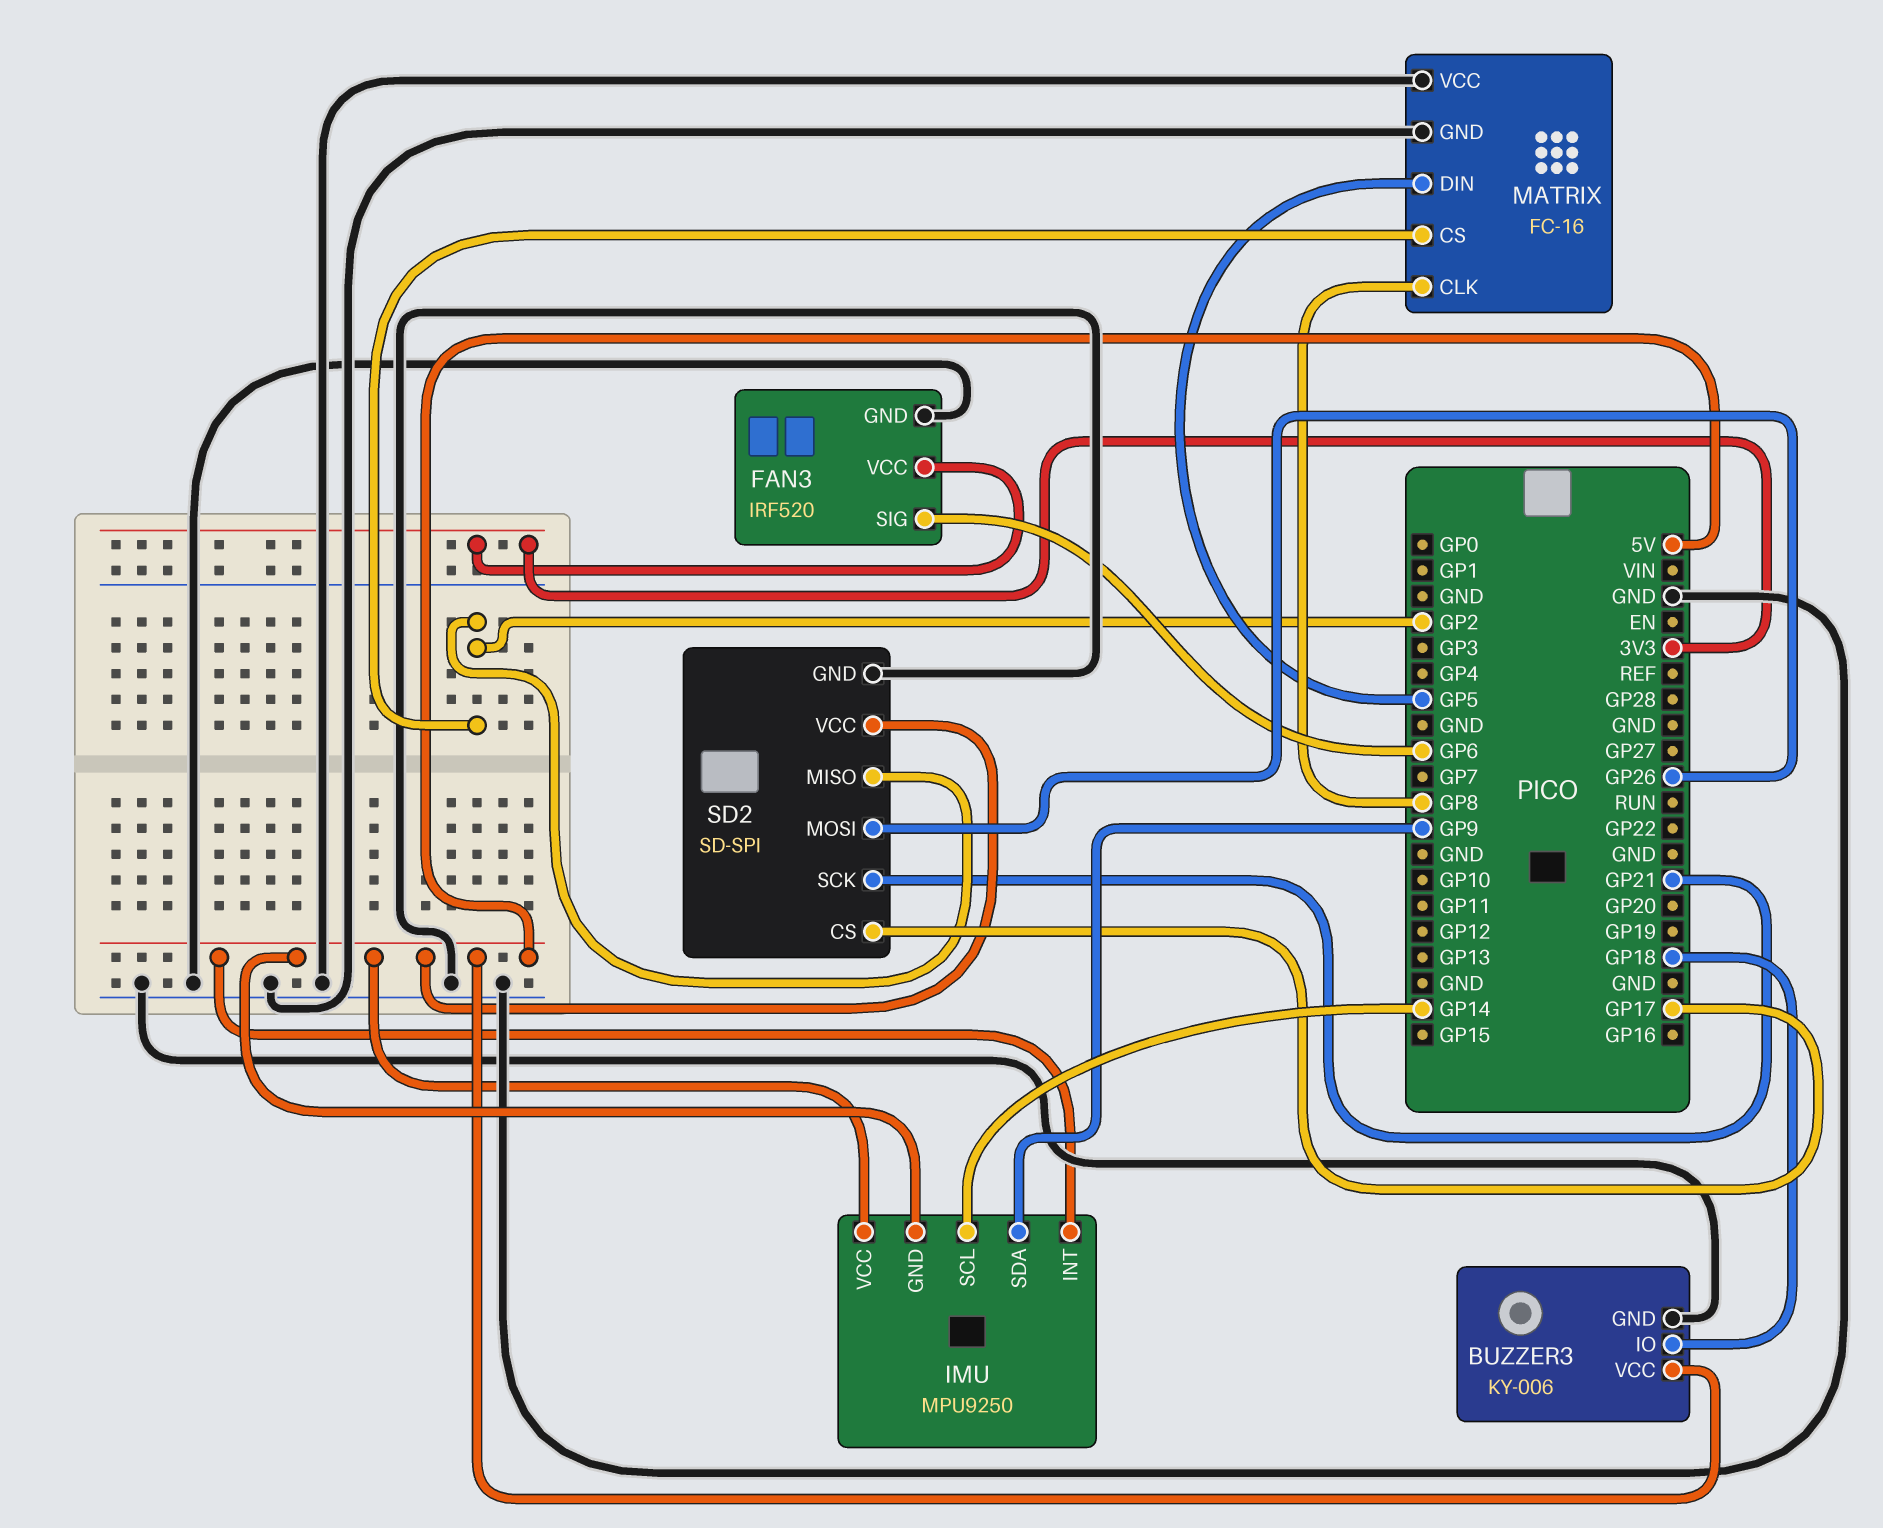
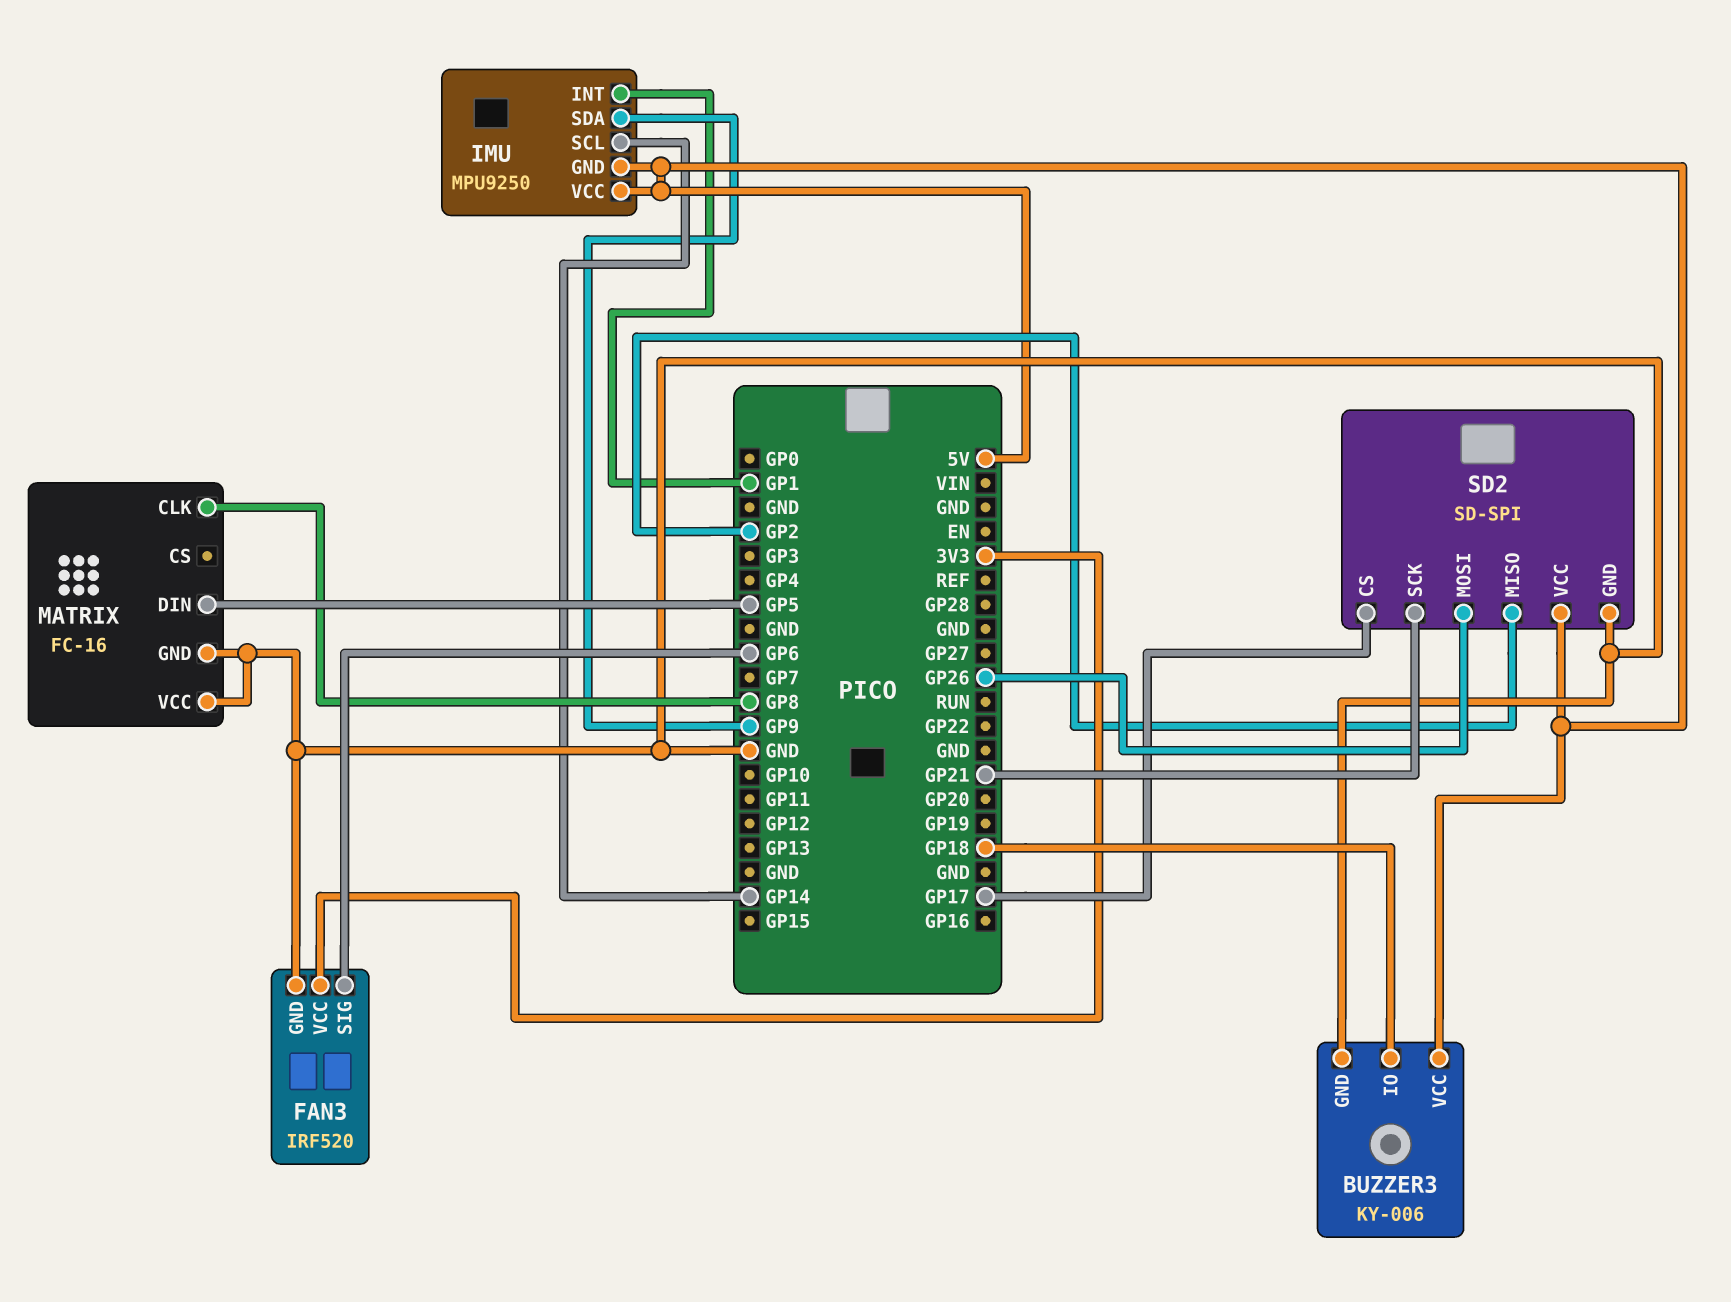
IMU pin INT: 5V -> GP1
MATRIX pin CS: GP2 -> none

